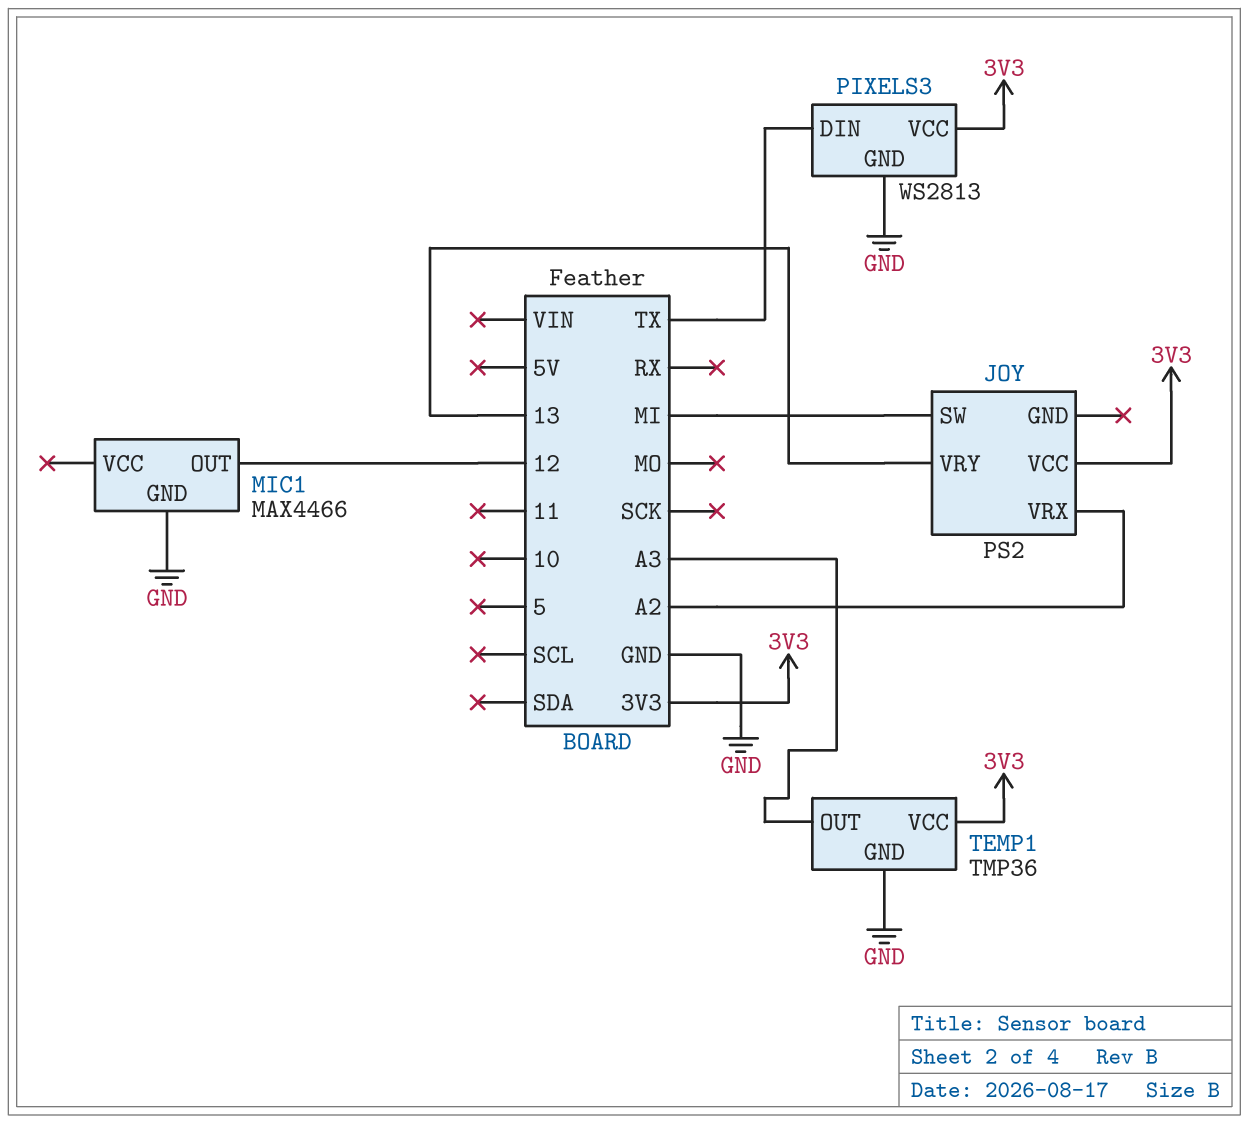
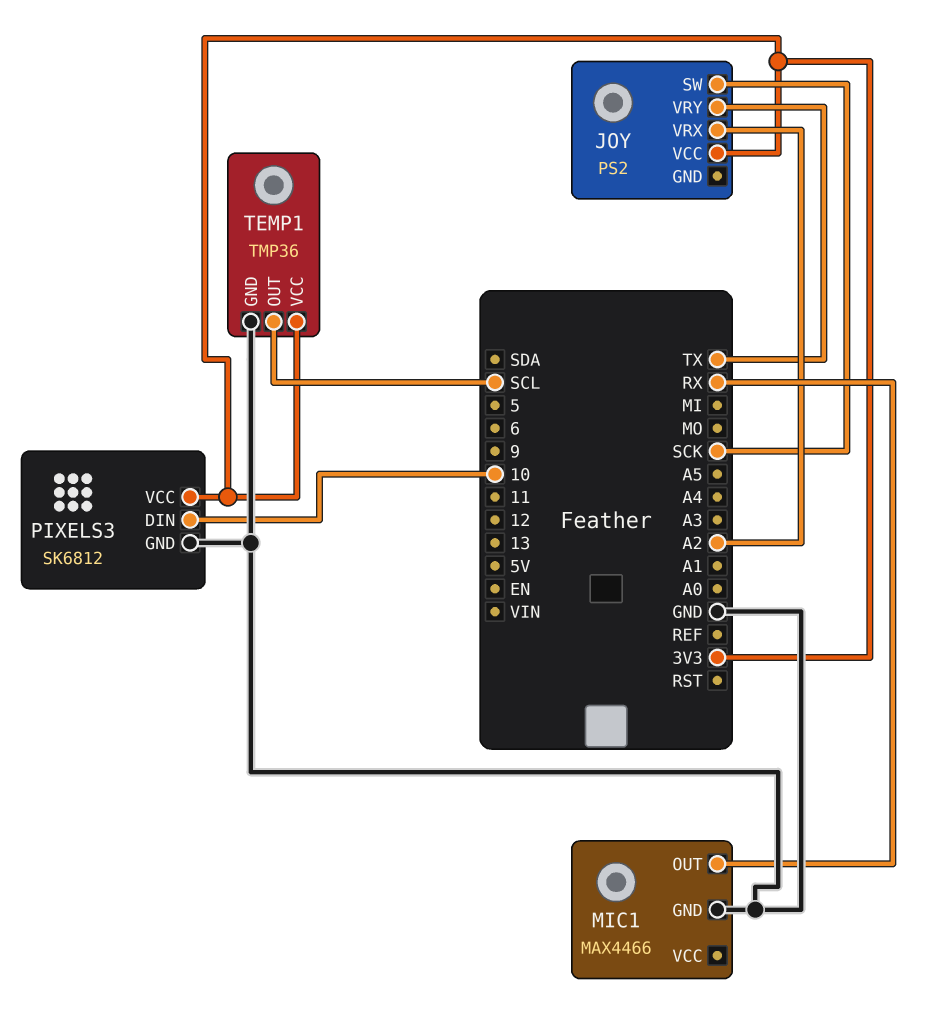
JOY pin SW: MI -> SCK
JOY pin VRY: 13 -> TX
MIC1 pin OUT: 12 -> RX
PIXELS3: WS2813 -> SK6812
PIXELS3 pin DIN: TX -> 10
TEMP1 pin OUT: A3 -> SCL

